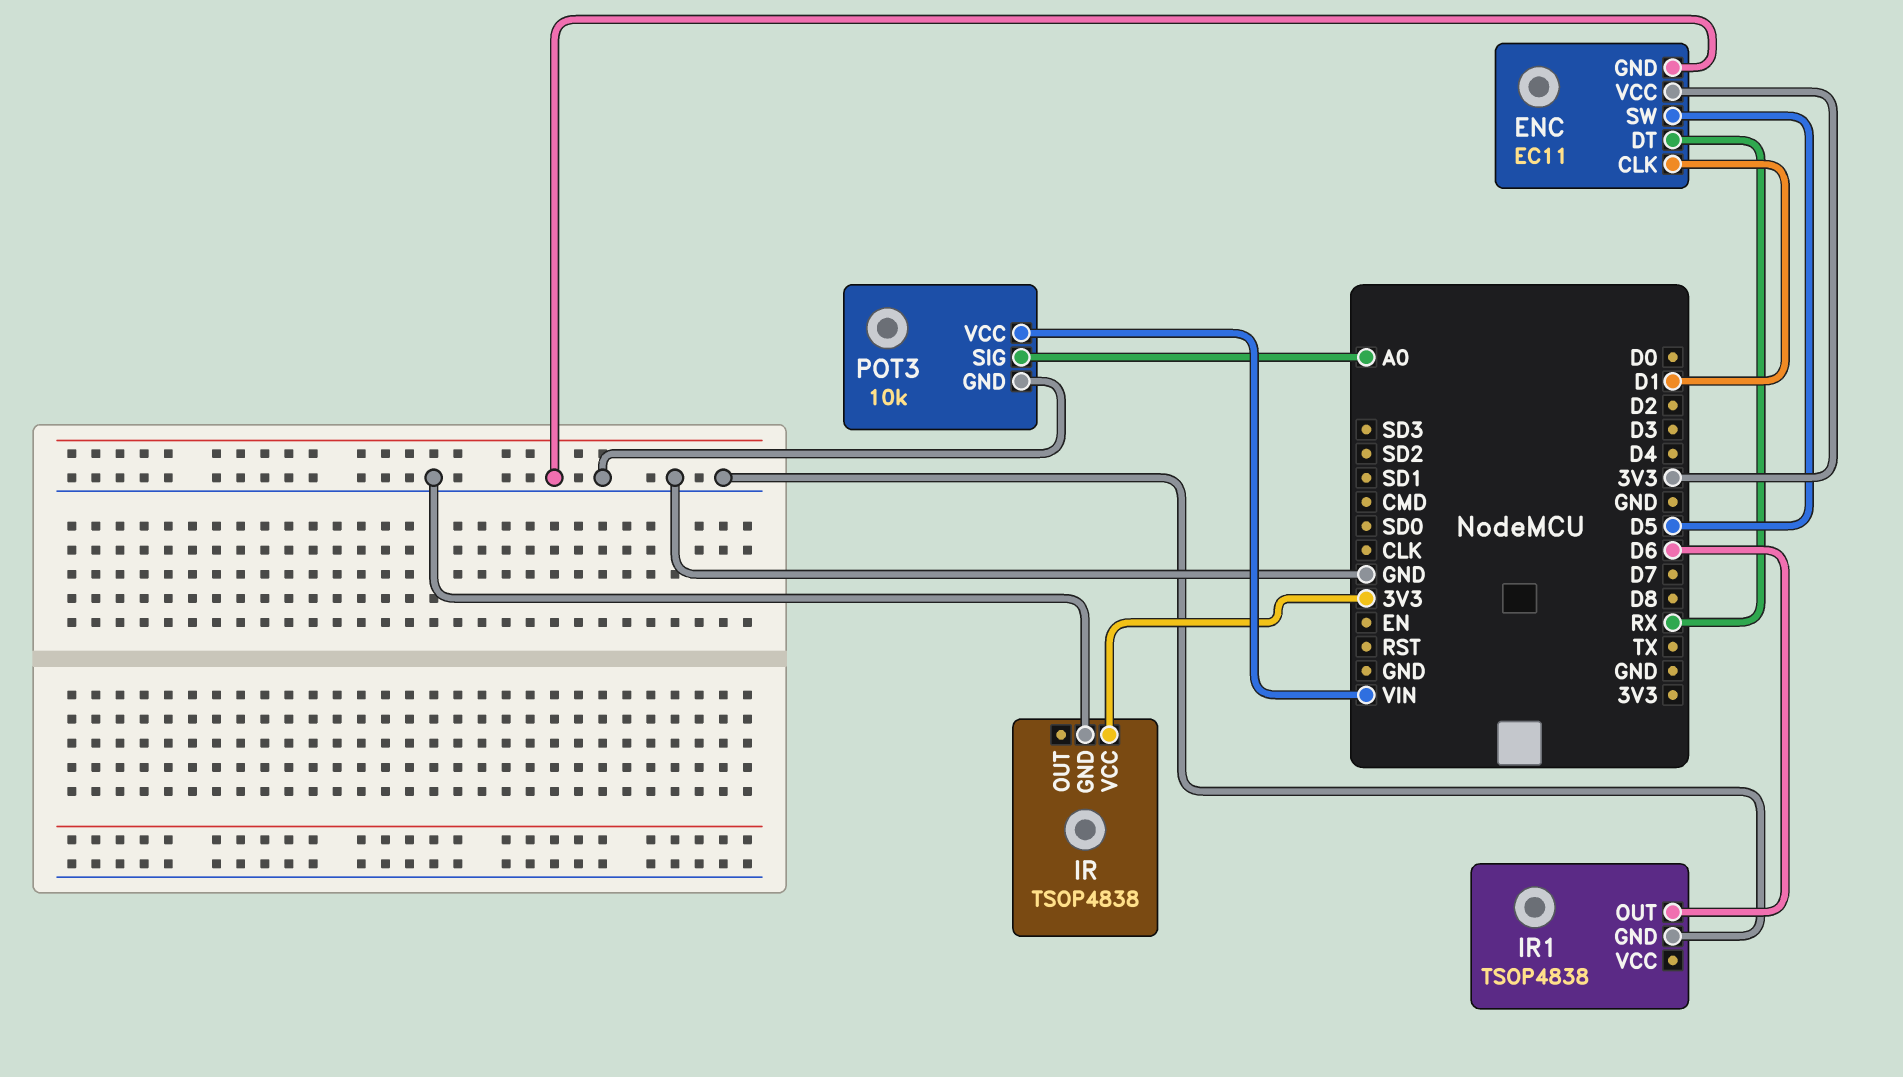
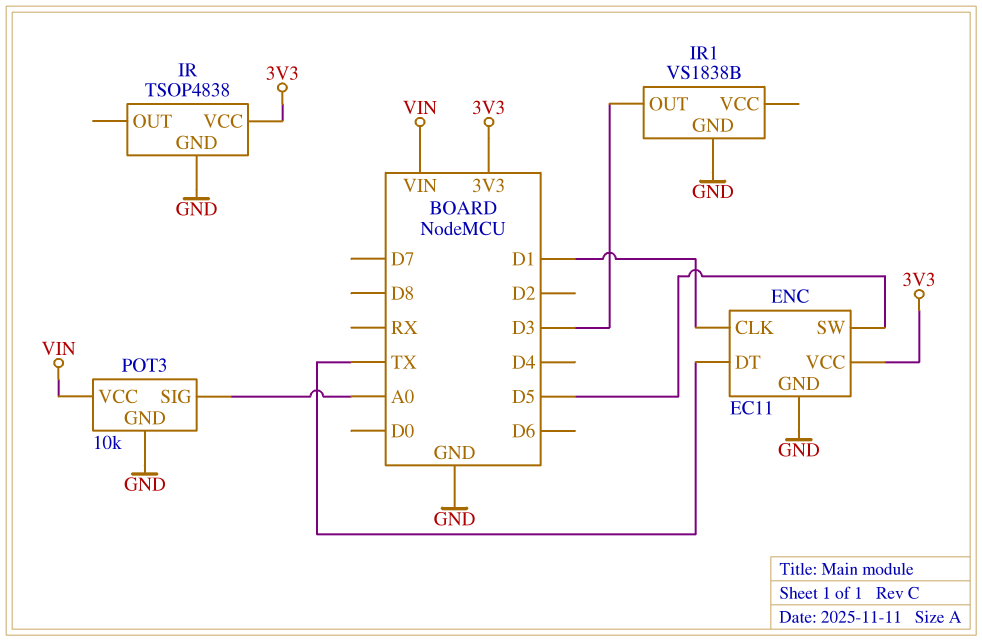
ENC pin DT: RX -> TX
IR1: TSOP4838 -> VS1838B
IR1 pin OUT: D6 -> D3

